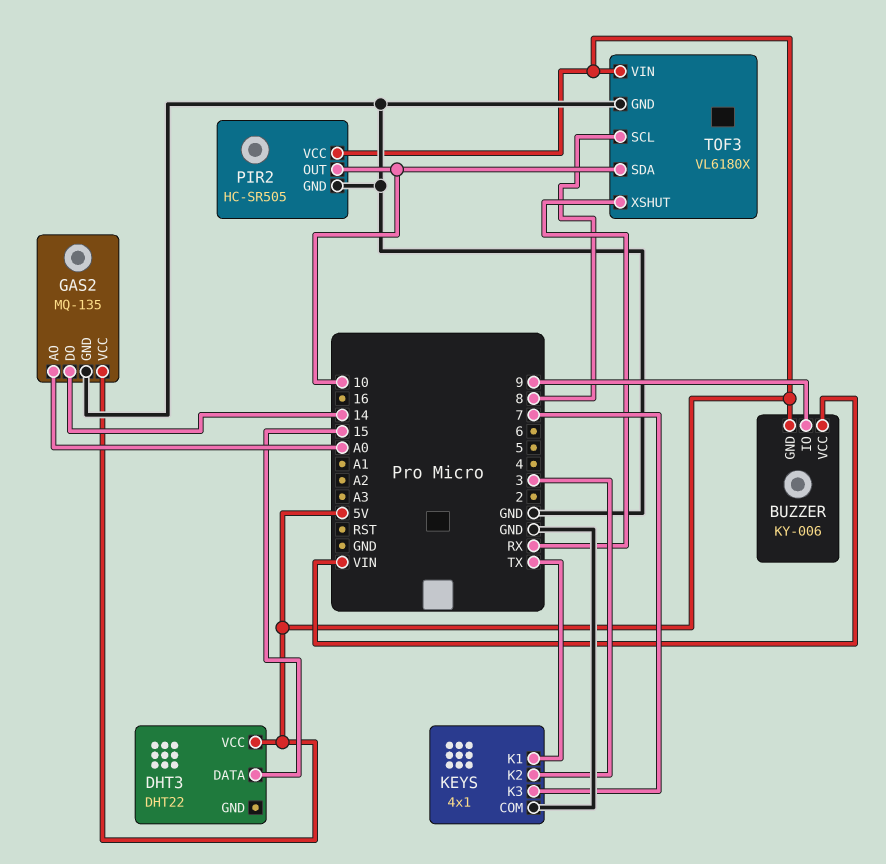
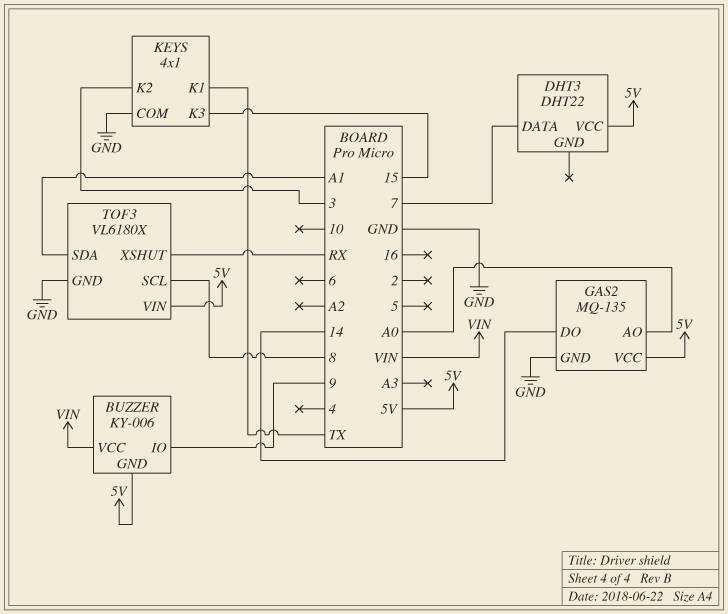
DHT3 pin DATA: 15 -> 7
KEYS pin K3: 7 -> 15
PIR2: HC-SR505 -> none
PIR2 pin GND: GND -> none
PIR2 pin OUT: 10 -> none
PIR2 pin VCC: 5V -> none
TOF3 pin SDA: 10 -> A1

